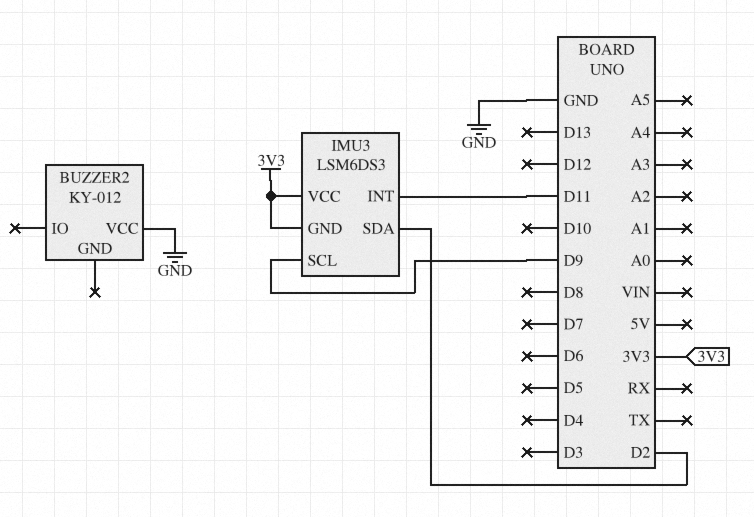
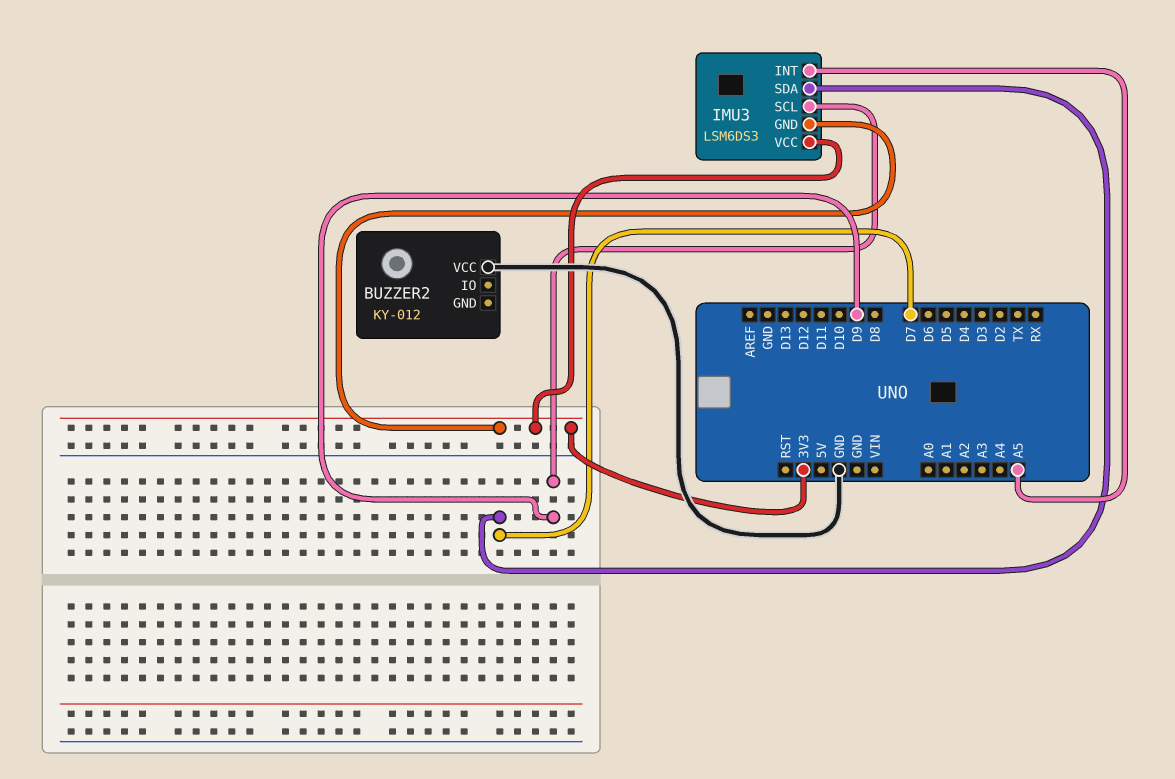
IMU3 pin INT: D11 -> A5
IMU3 pin SDA: D2 -> D7

